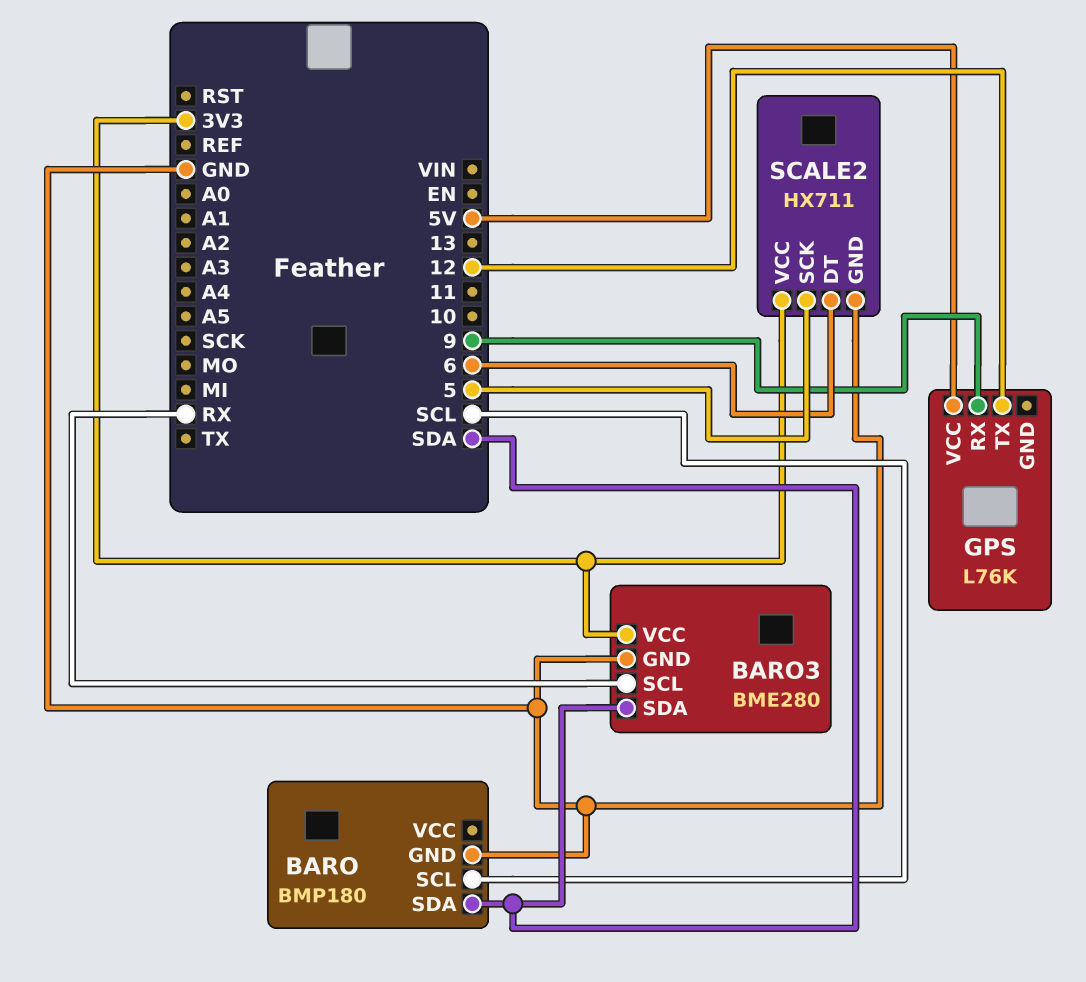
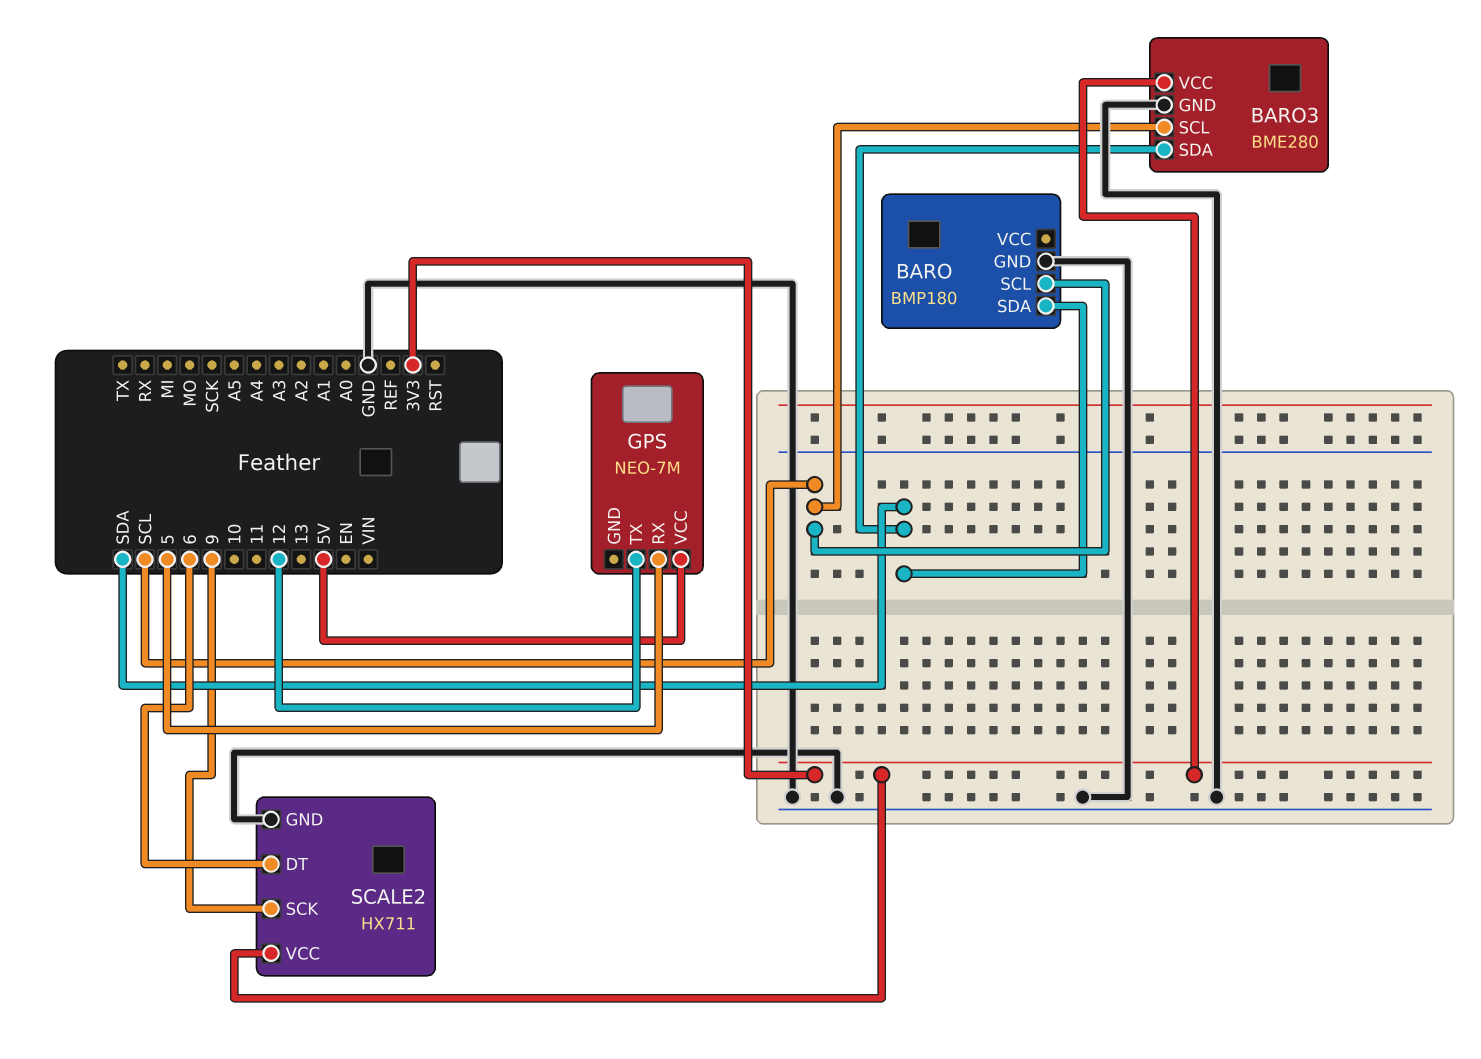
BARO3 pin SCL: RX -> SCL
GPS: L76K -> NEO-7M
GPS pin RX: 9 -> 5
SCALE2 pin SCK: 5 -> 9

